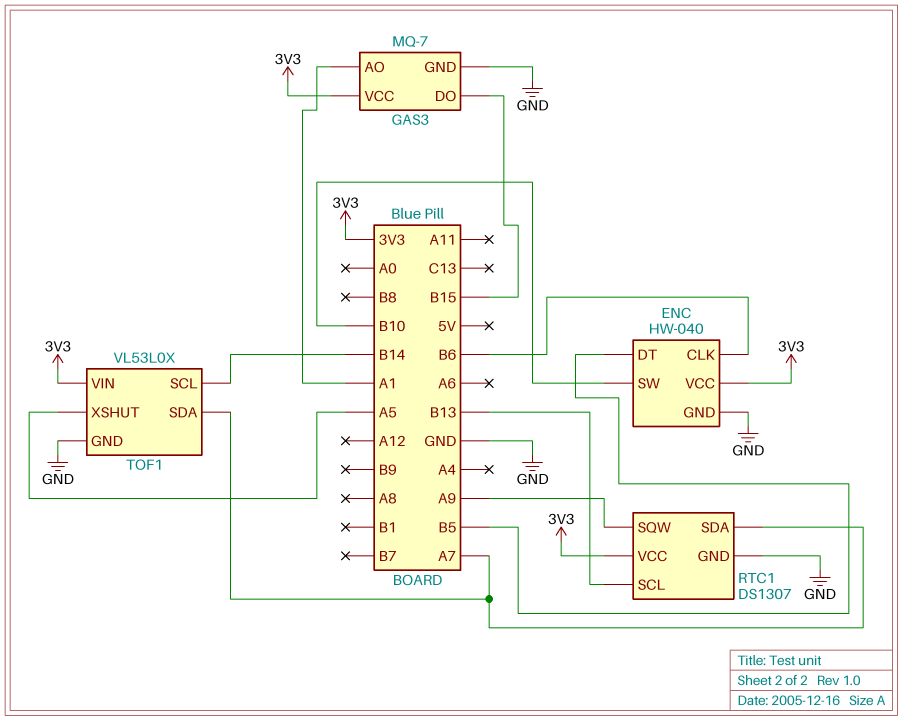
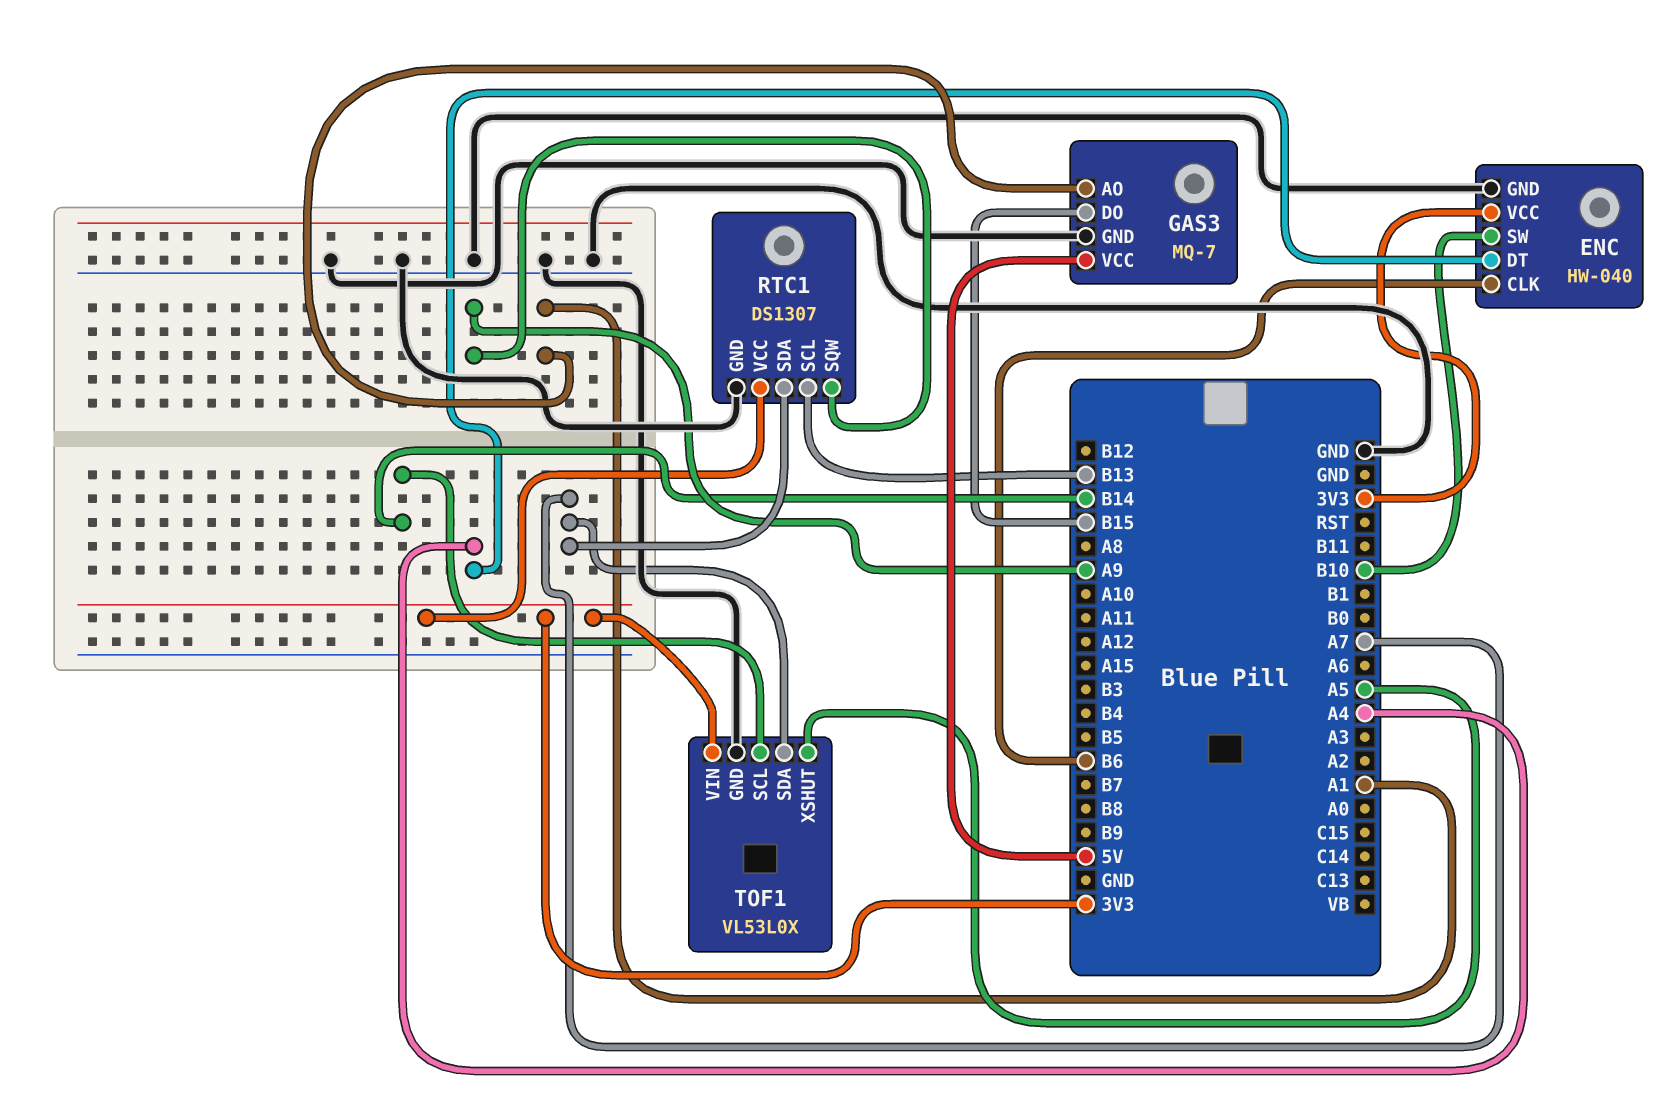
ENC pin DT: B5 -> A4
GAS3 pin VCC: 3V3 -> 5V

